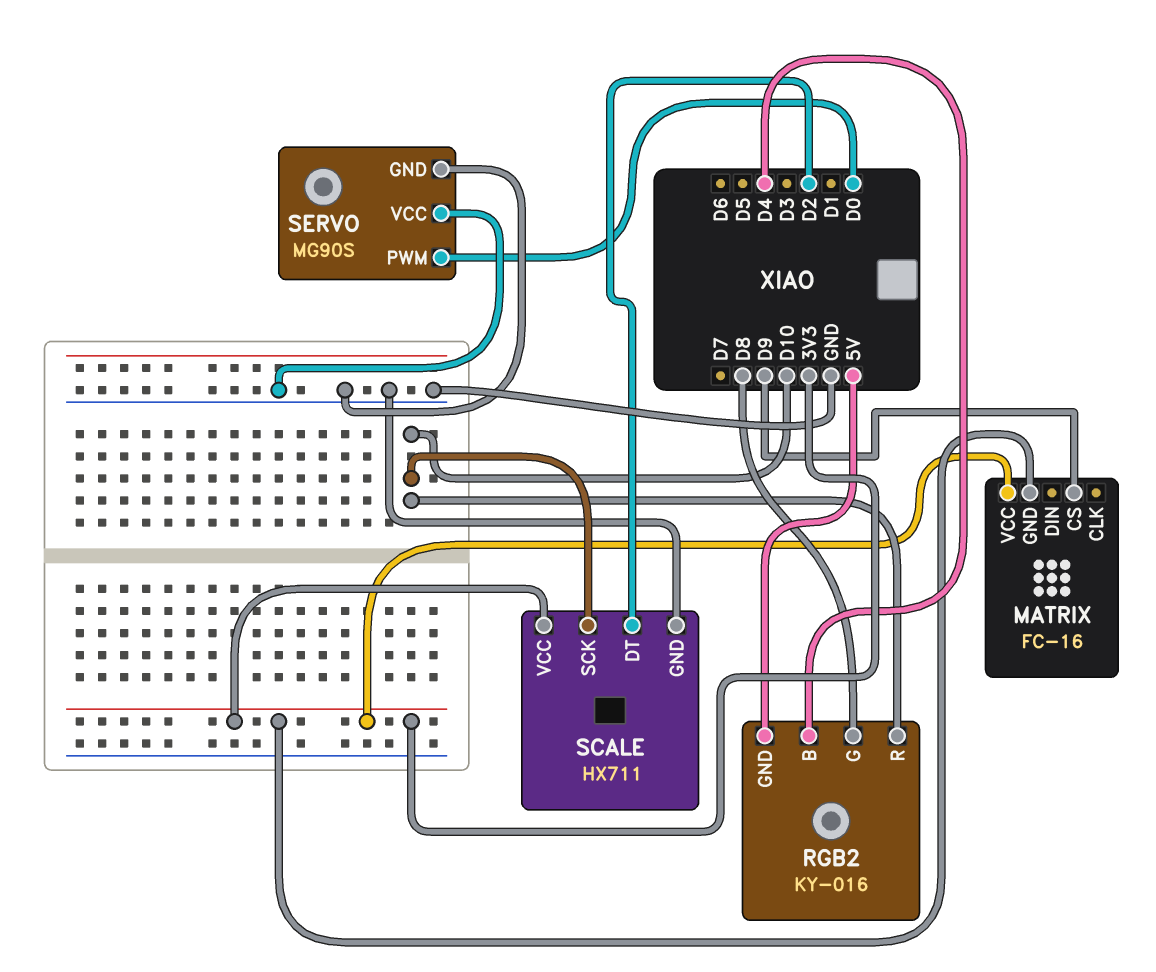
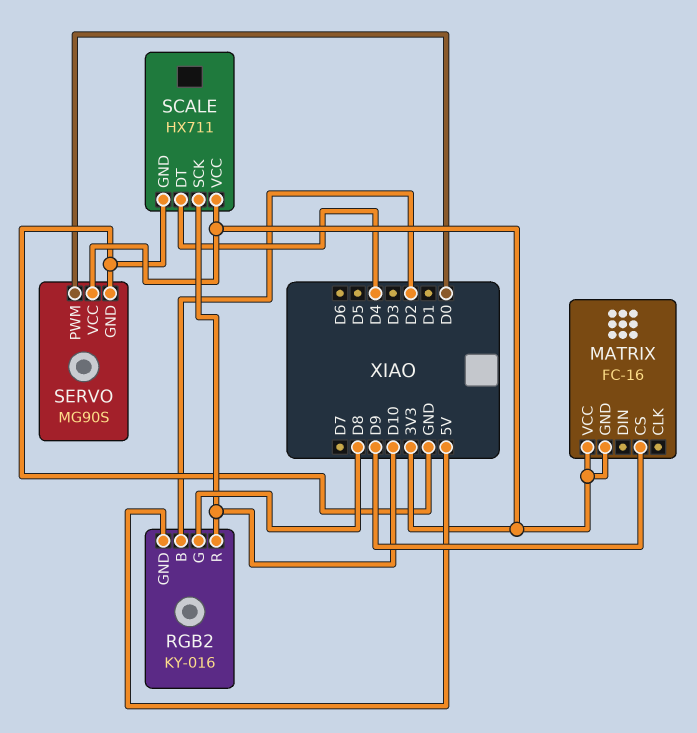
RGB2 pin B: D4 -> D2
SCALE pin DT: D2 -> D4
SERVO pin VCC: GND -> 3V3

